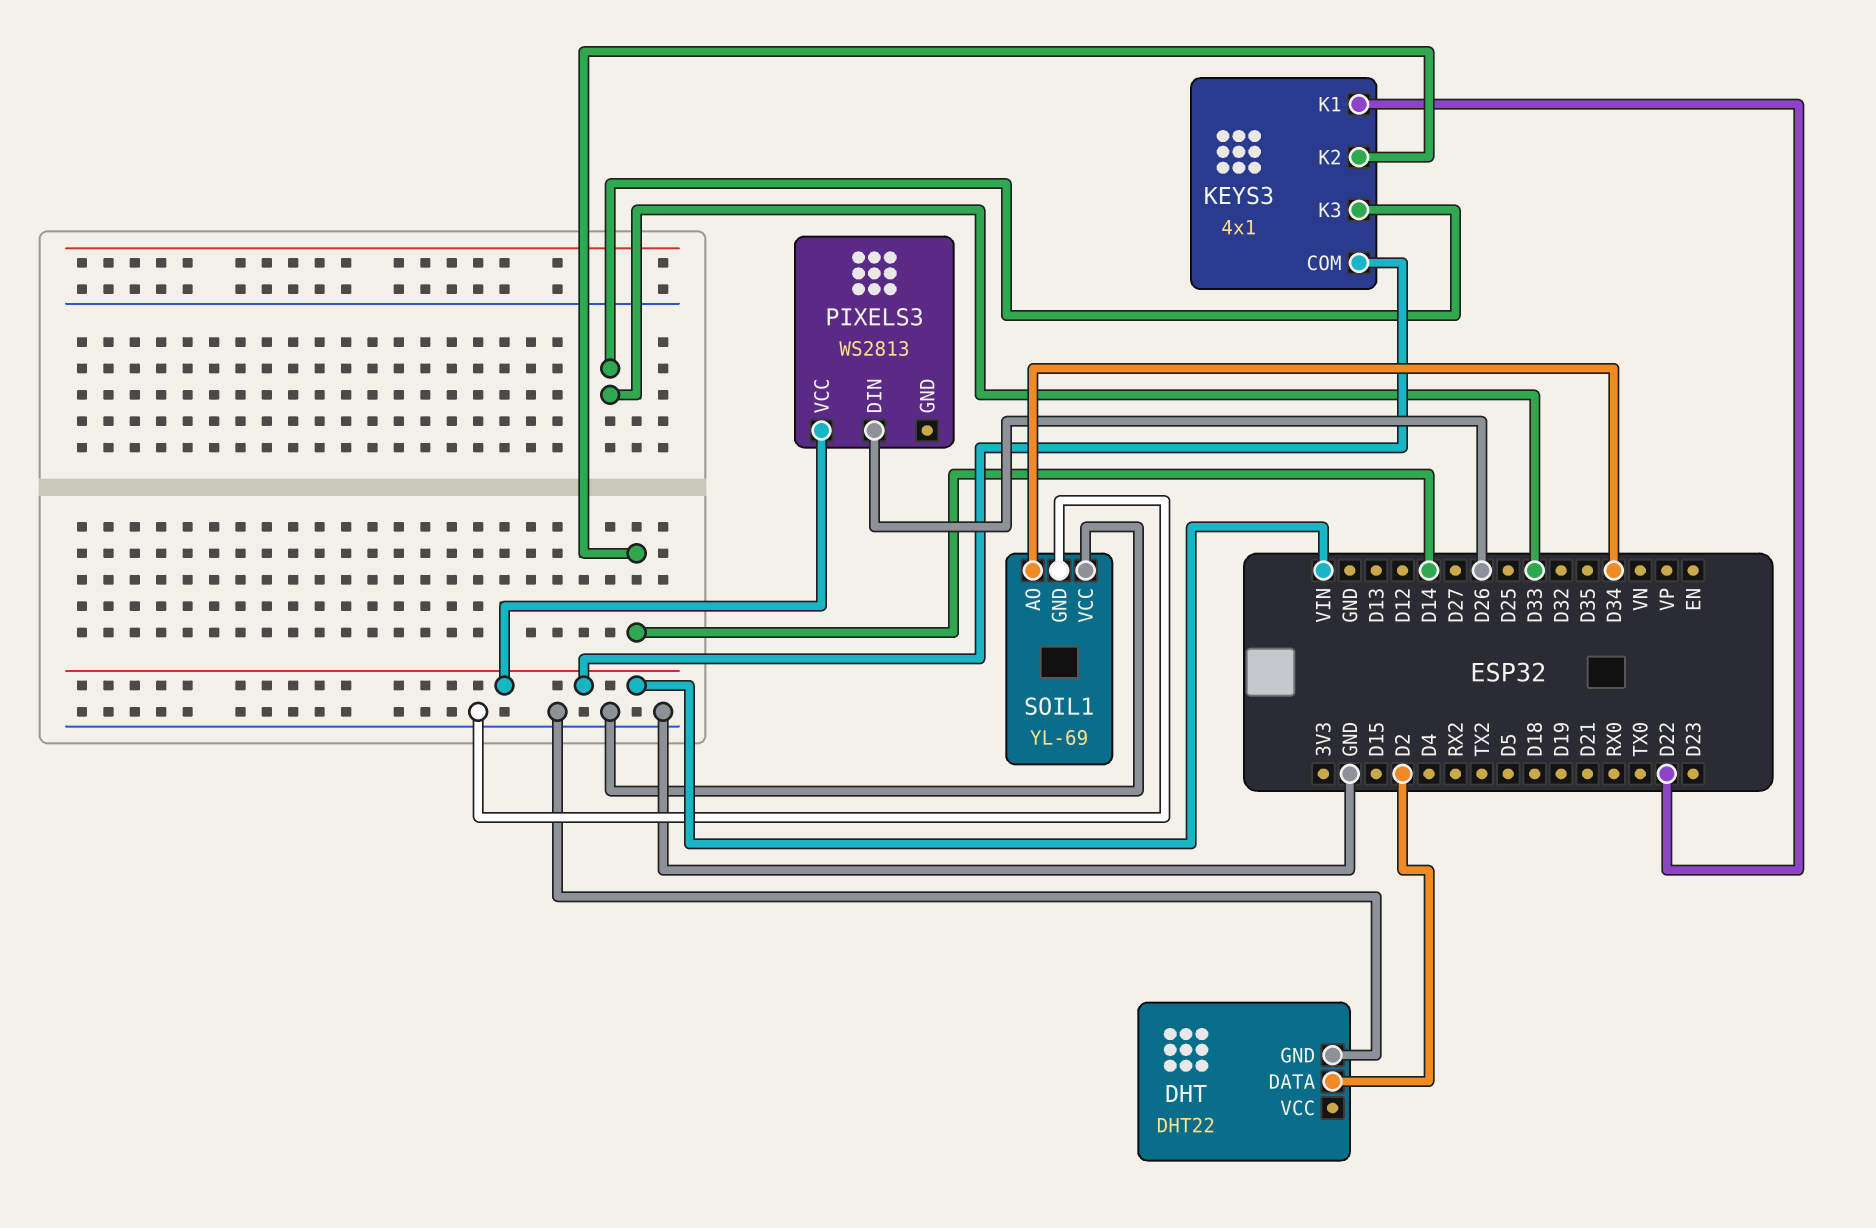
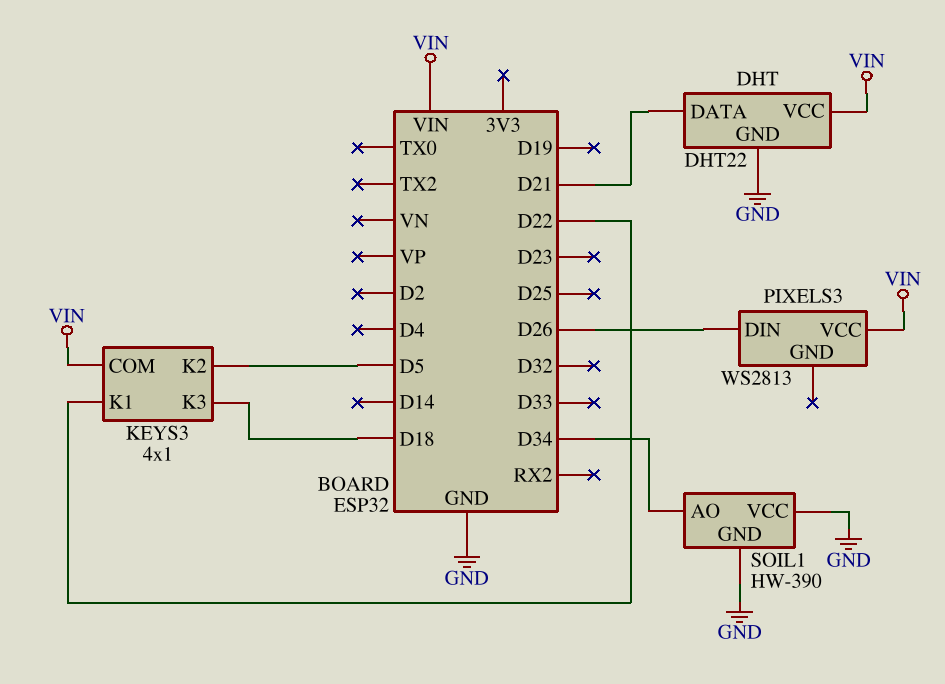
DHT pin DATA: D2 -> D21
DHT pin VCC: none -> VIN
KEYS3 pin K2: D14 -> D5
KEYS3 pin K3: D33 -> D18
SOIL1: YL-69 -> HW-390

